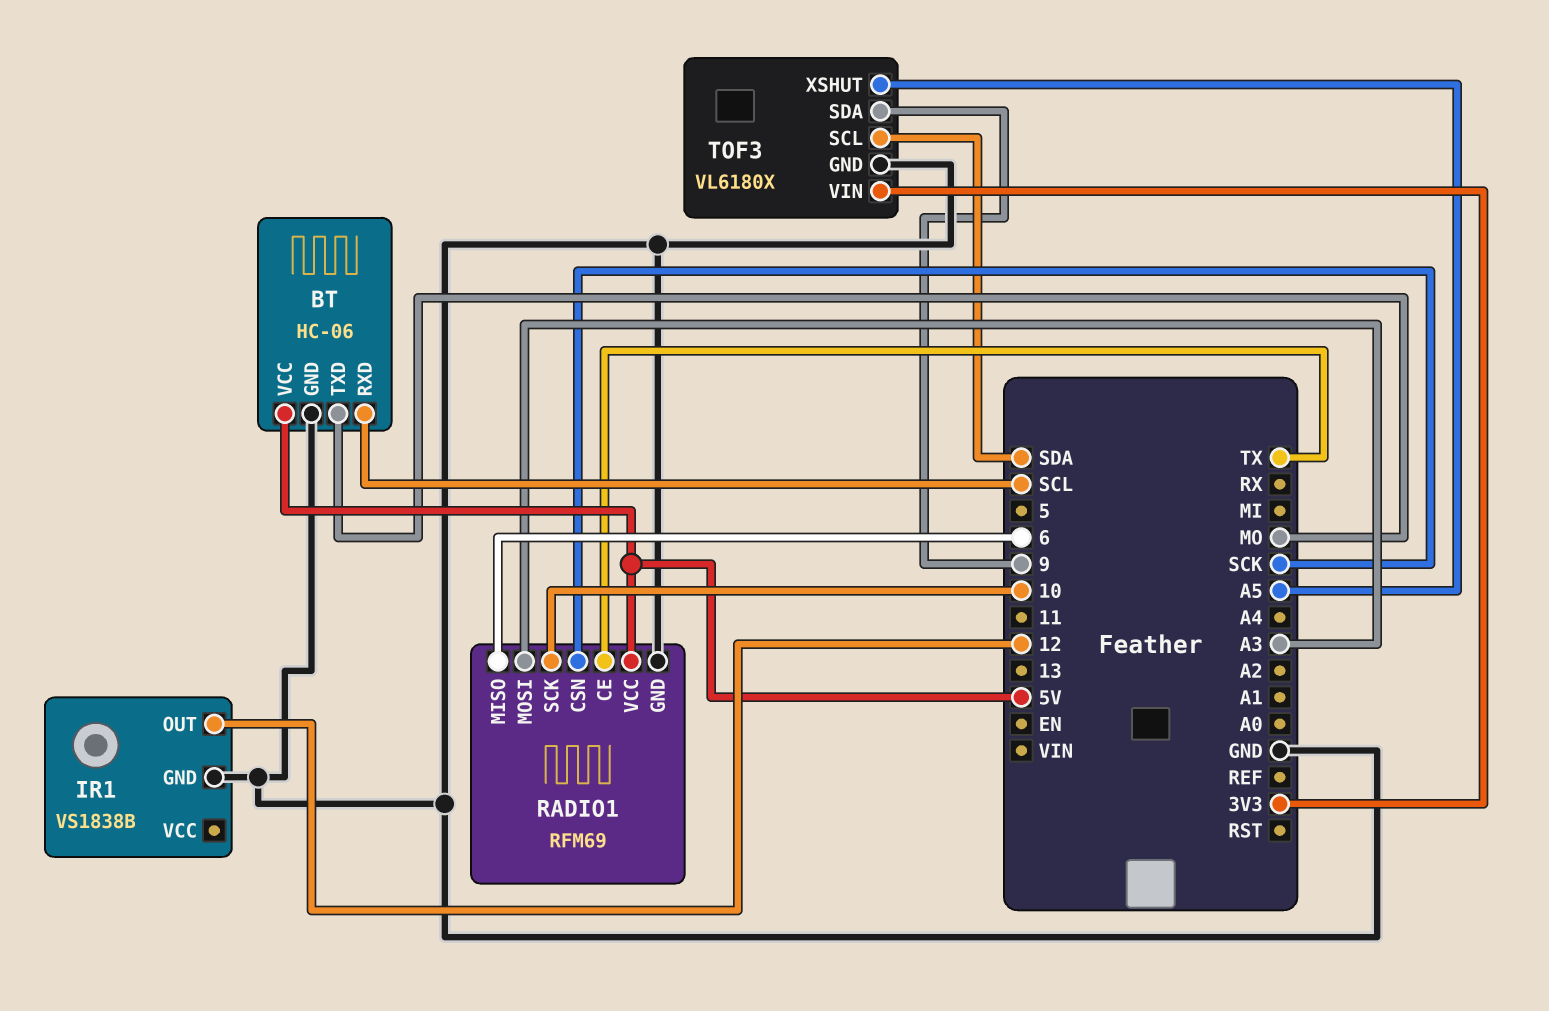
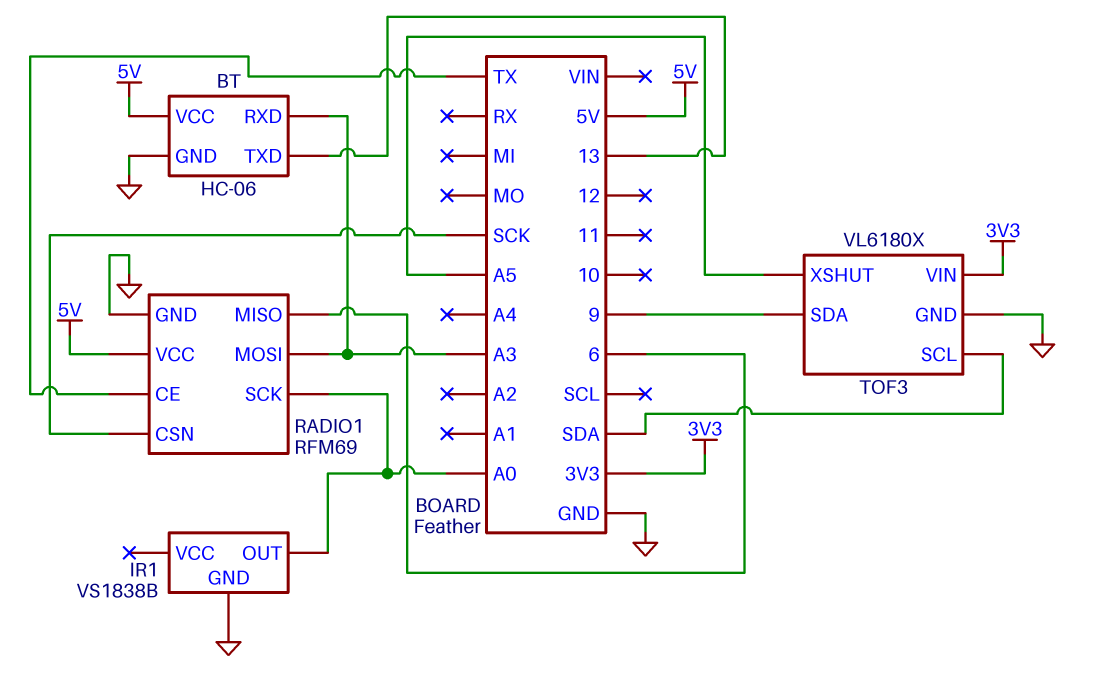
BT pin RXD: SCL -> A3
BT pin TXD: MO -> 13
IR1 pin OUT: 12 -> A0
RADIO1 pin SCK: 10 -> A0

